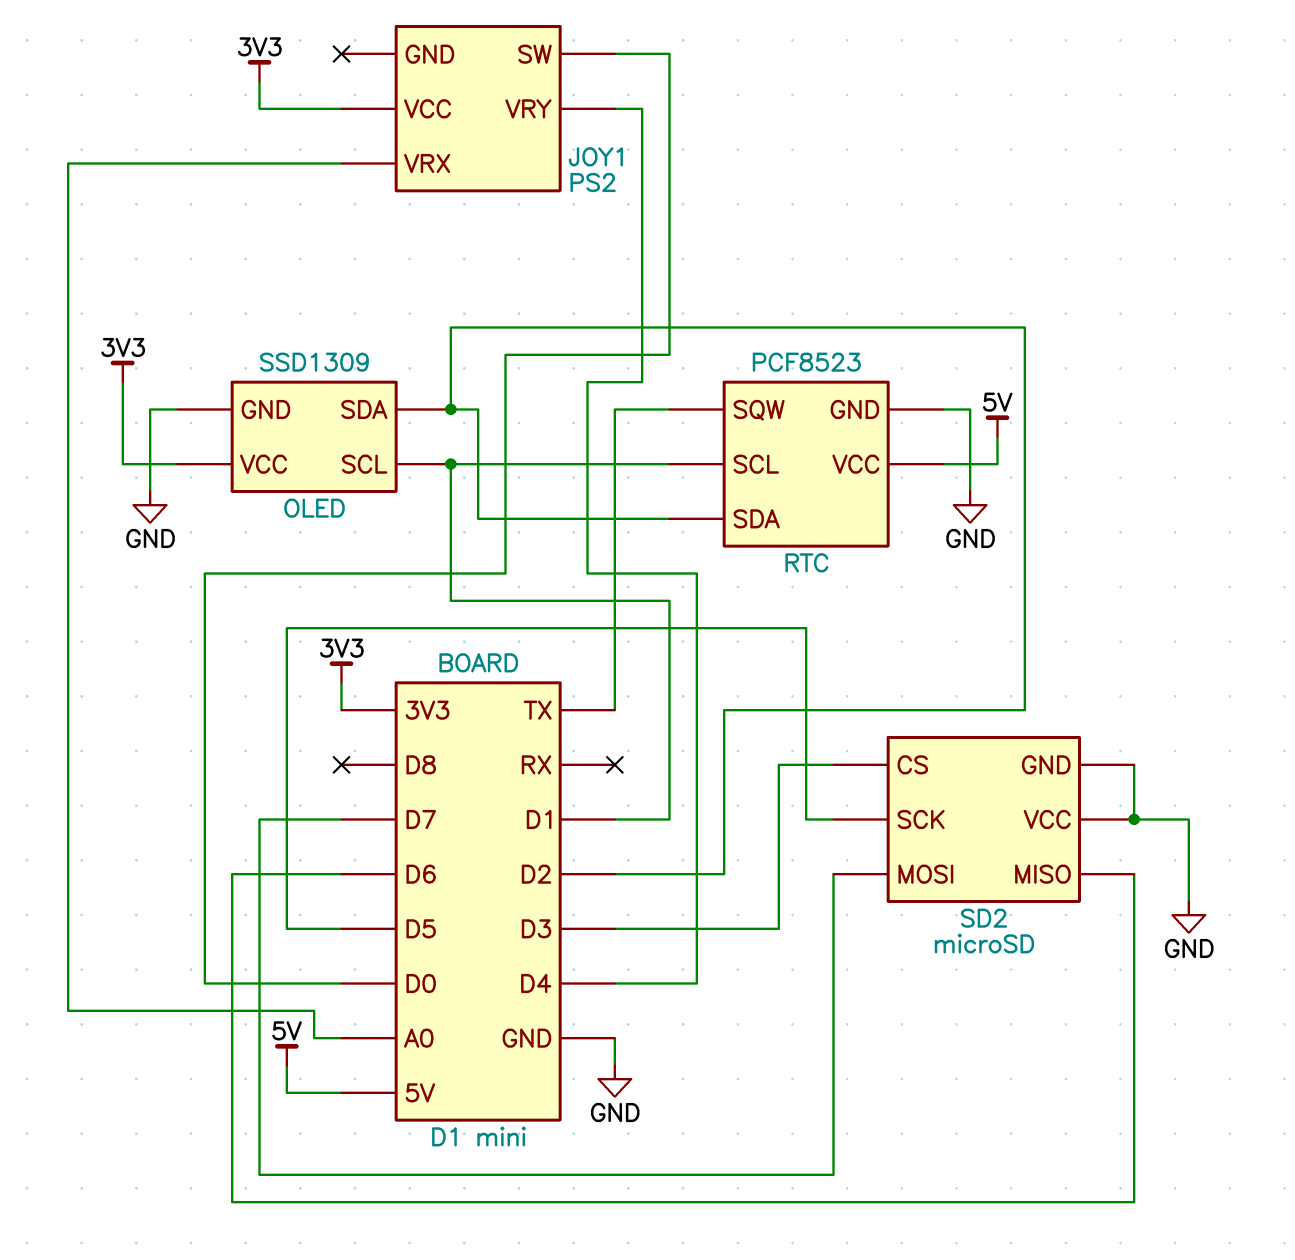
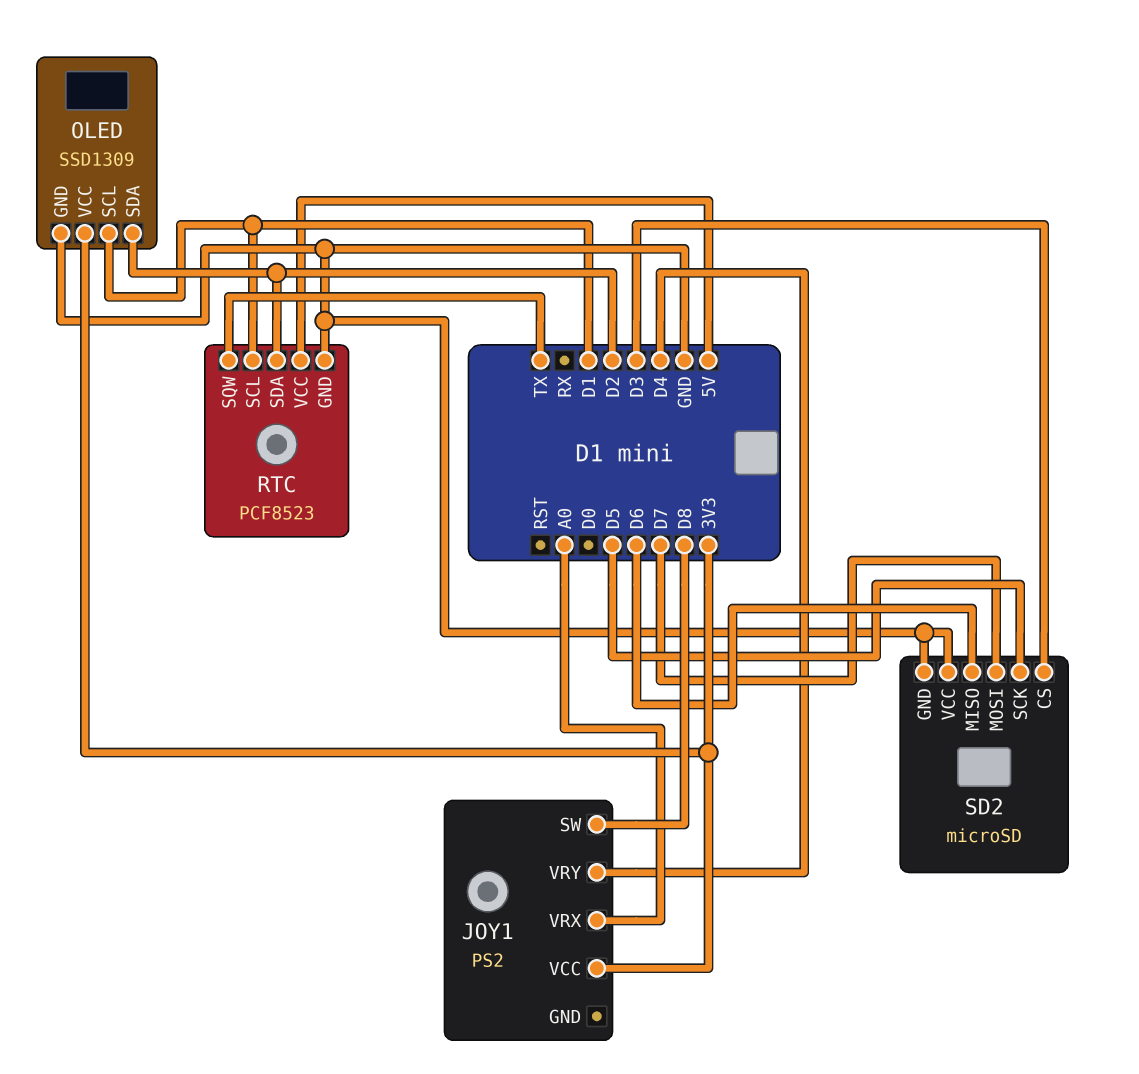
JOY1 pin SW: D0 -> D8

